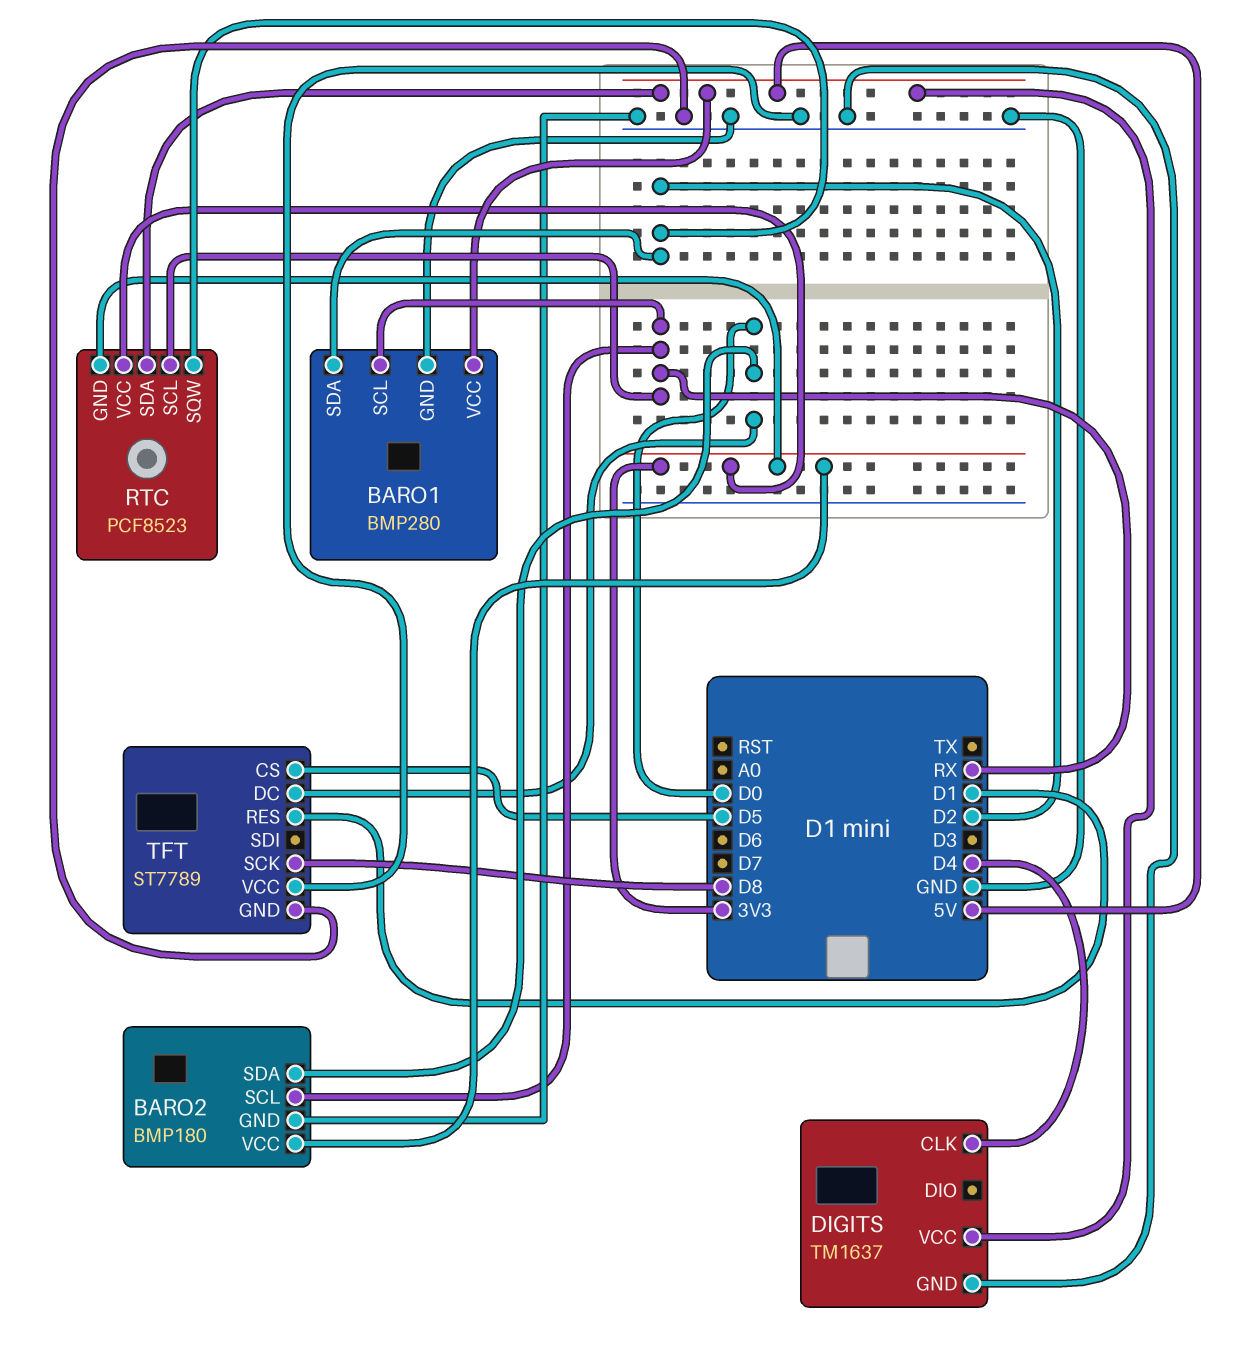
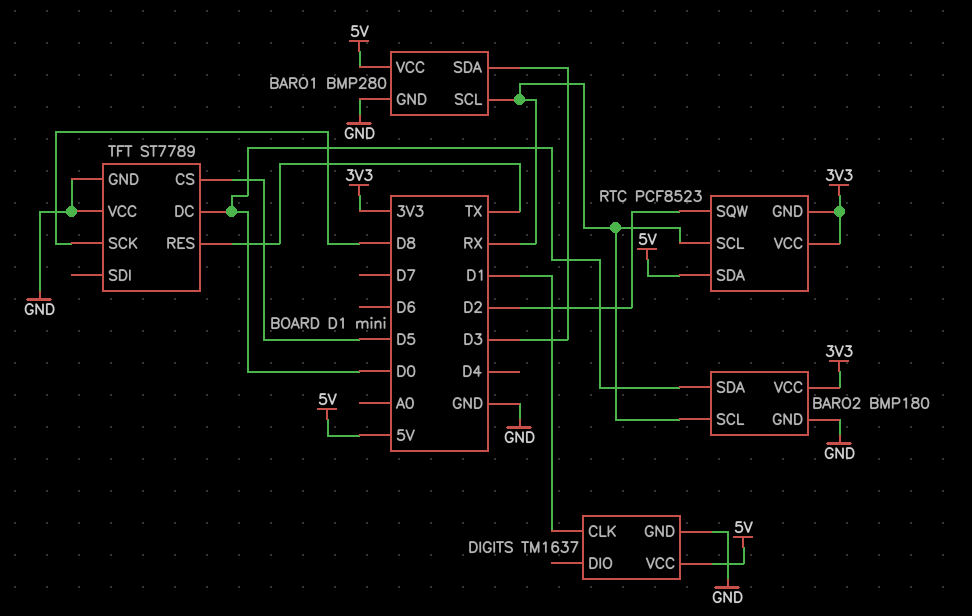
BARO1 pin SDA: D2 -> D3
DIGITS pin CLK: D4 -> D1
TFT pin RES: D1 -> TX

